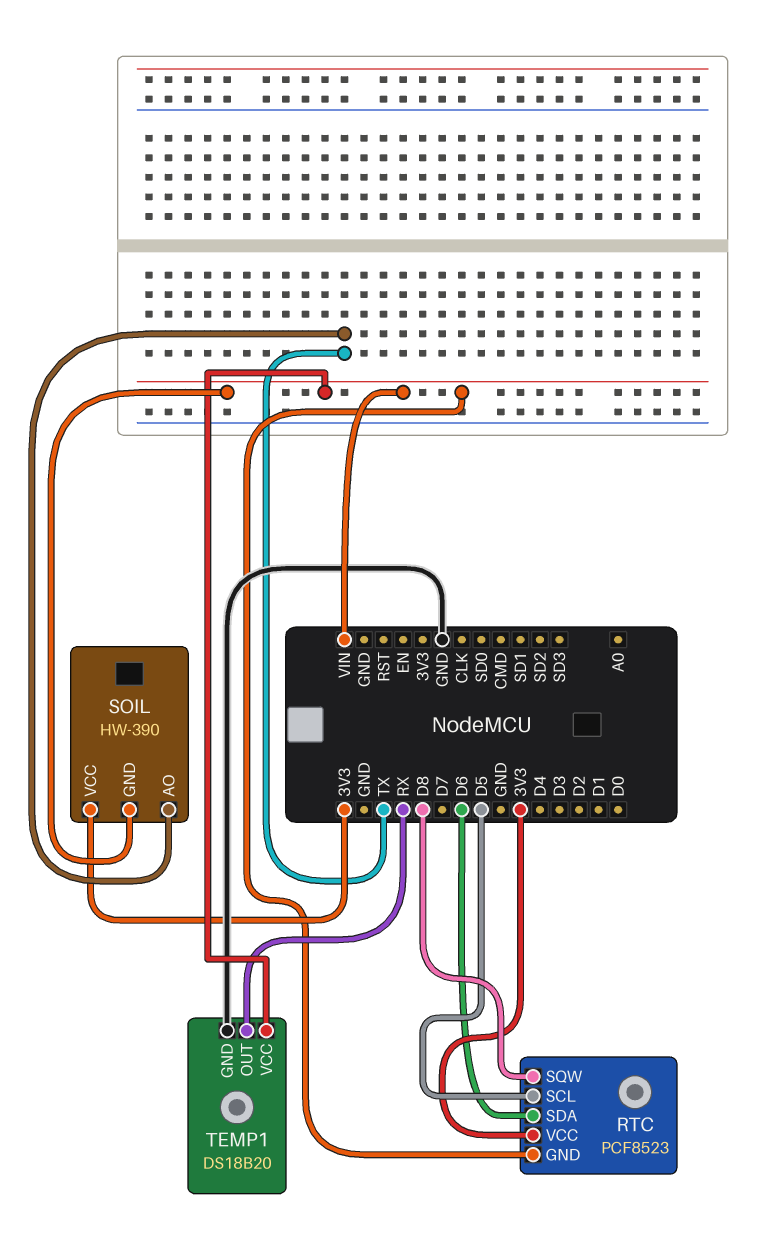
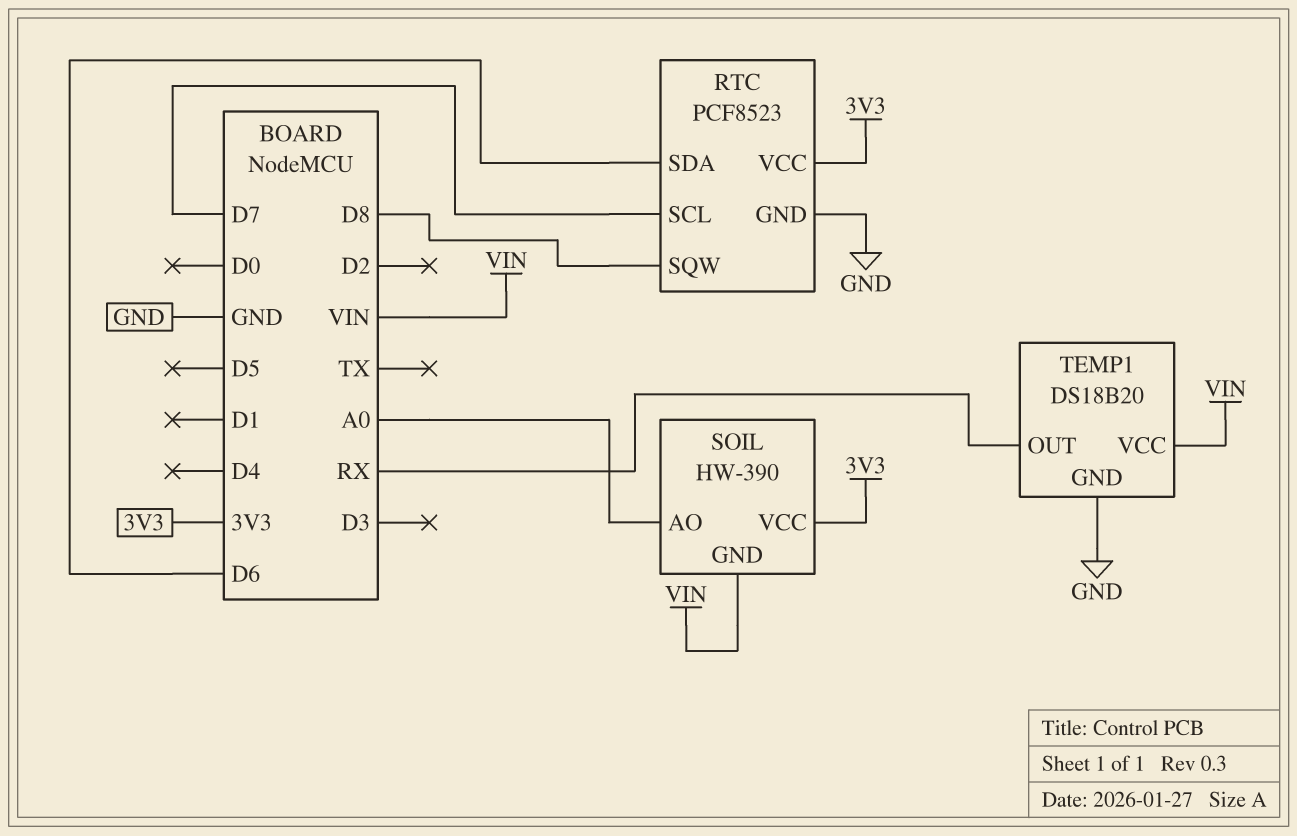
RTC pin GND: VIN -> GND
RTC pin SCL: D5 -> D7
SOIL pin AO: TX -> A0

